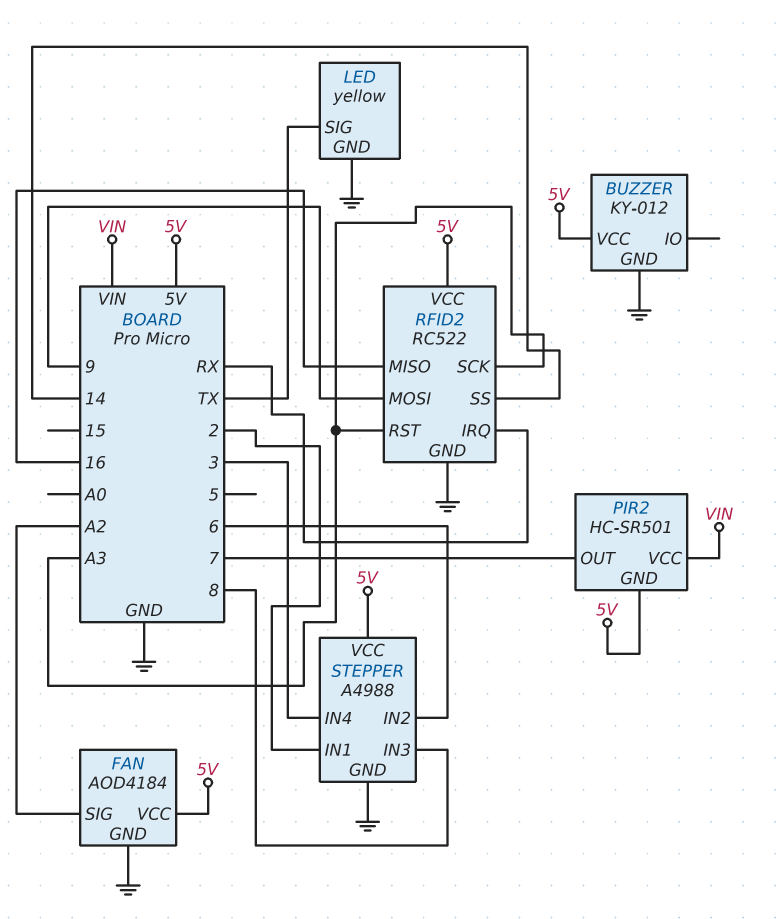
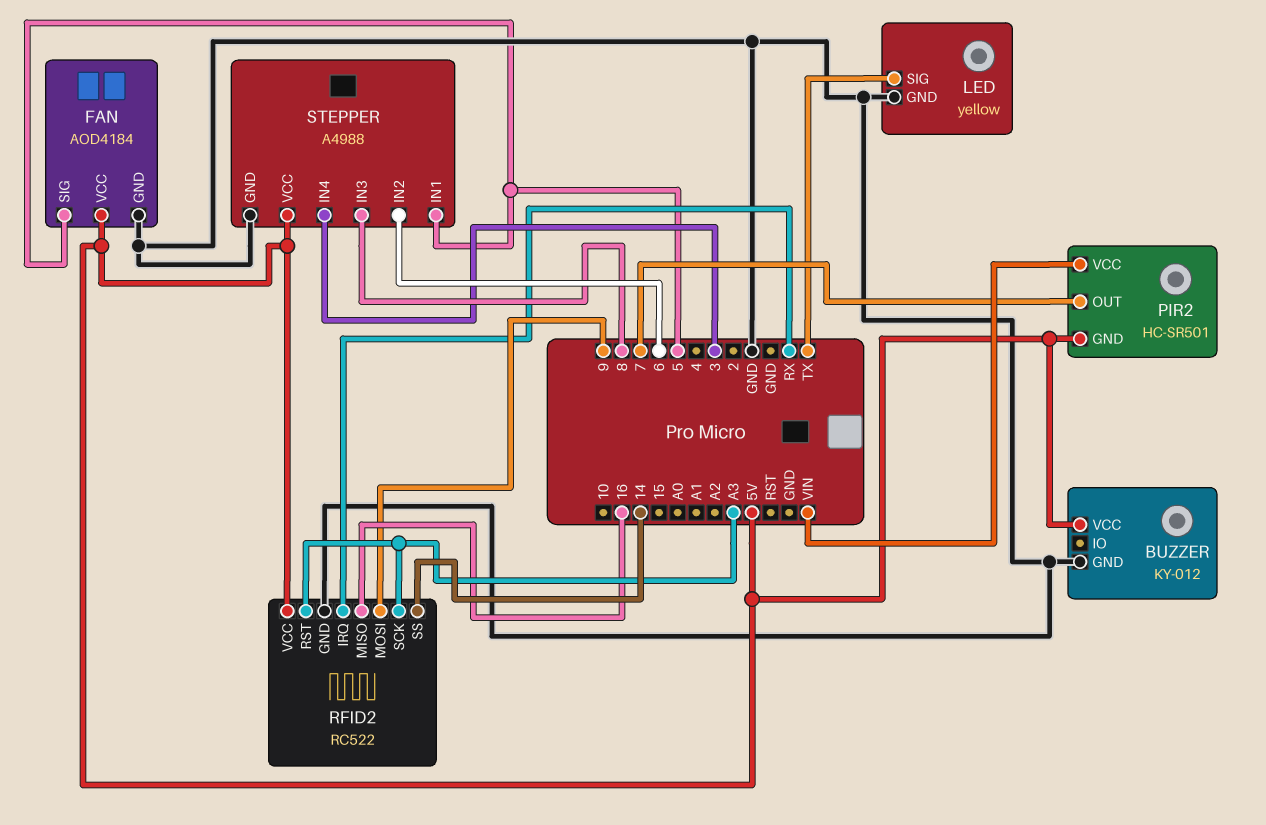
FAN pin SIG: A2 -> 5
STEPPER pin IN1: 2 -> 5

